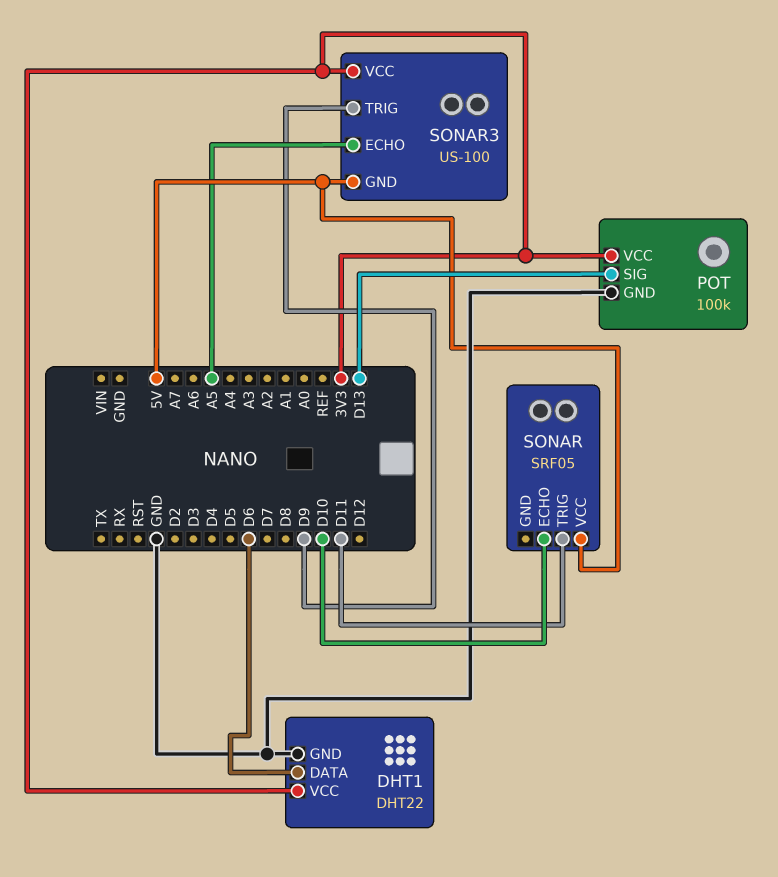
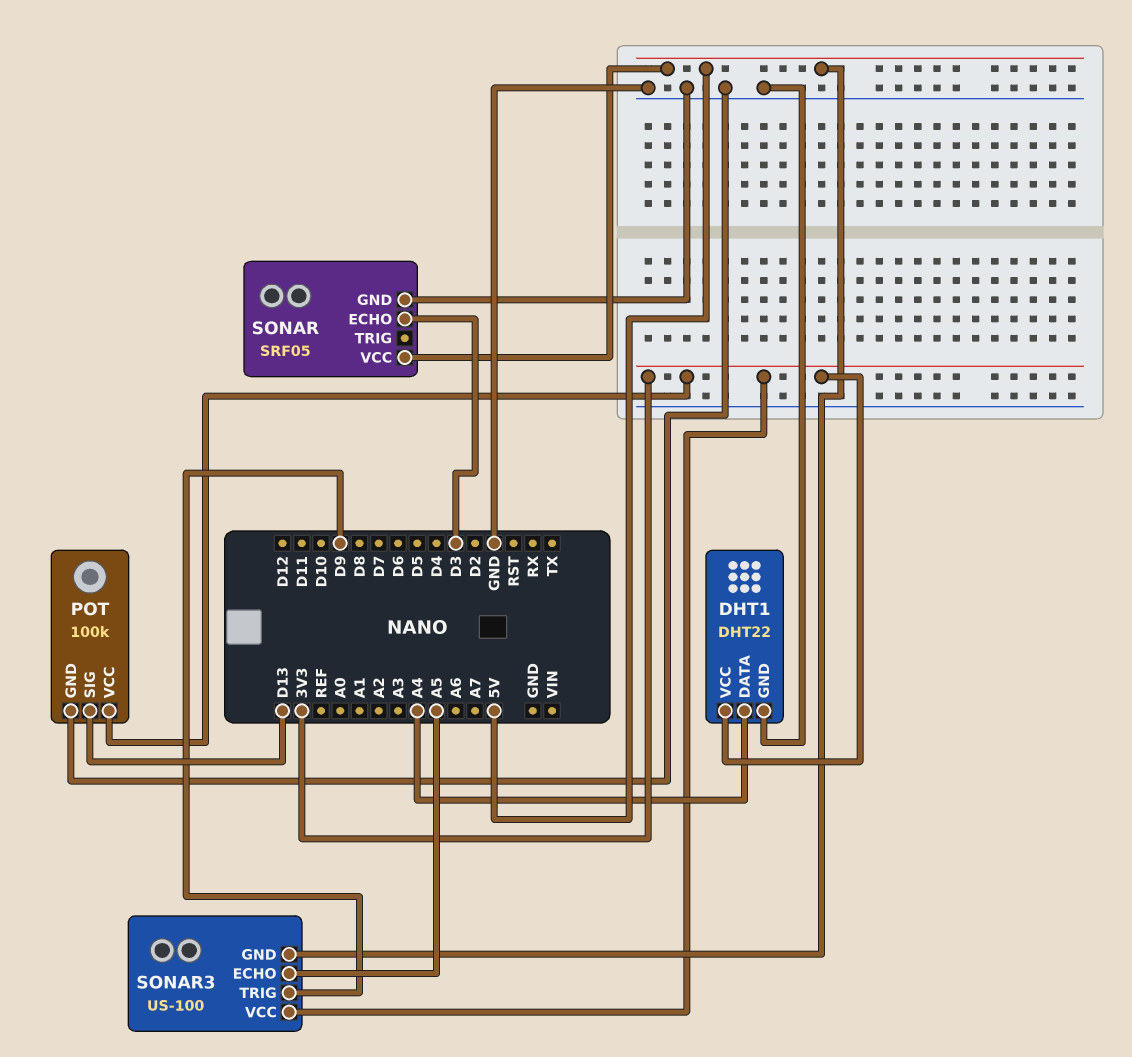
DHT1 pin DATA: D6 -> A4
SONAR pin ECHO: D10 -> D3
SONAR pin GND: none -> GND
SONAR pin TRIG: D11 -> none

